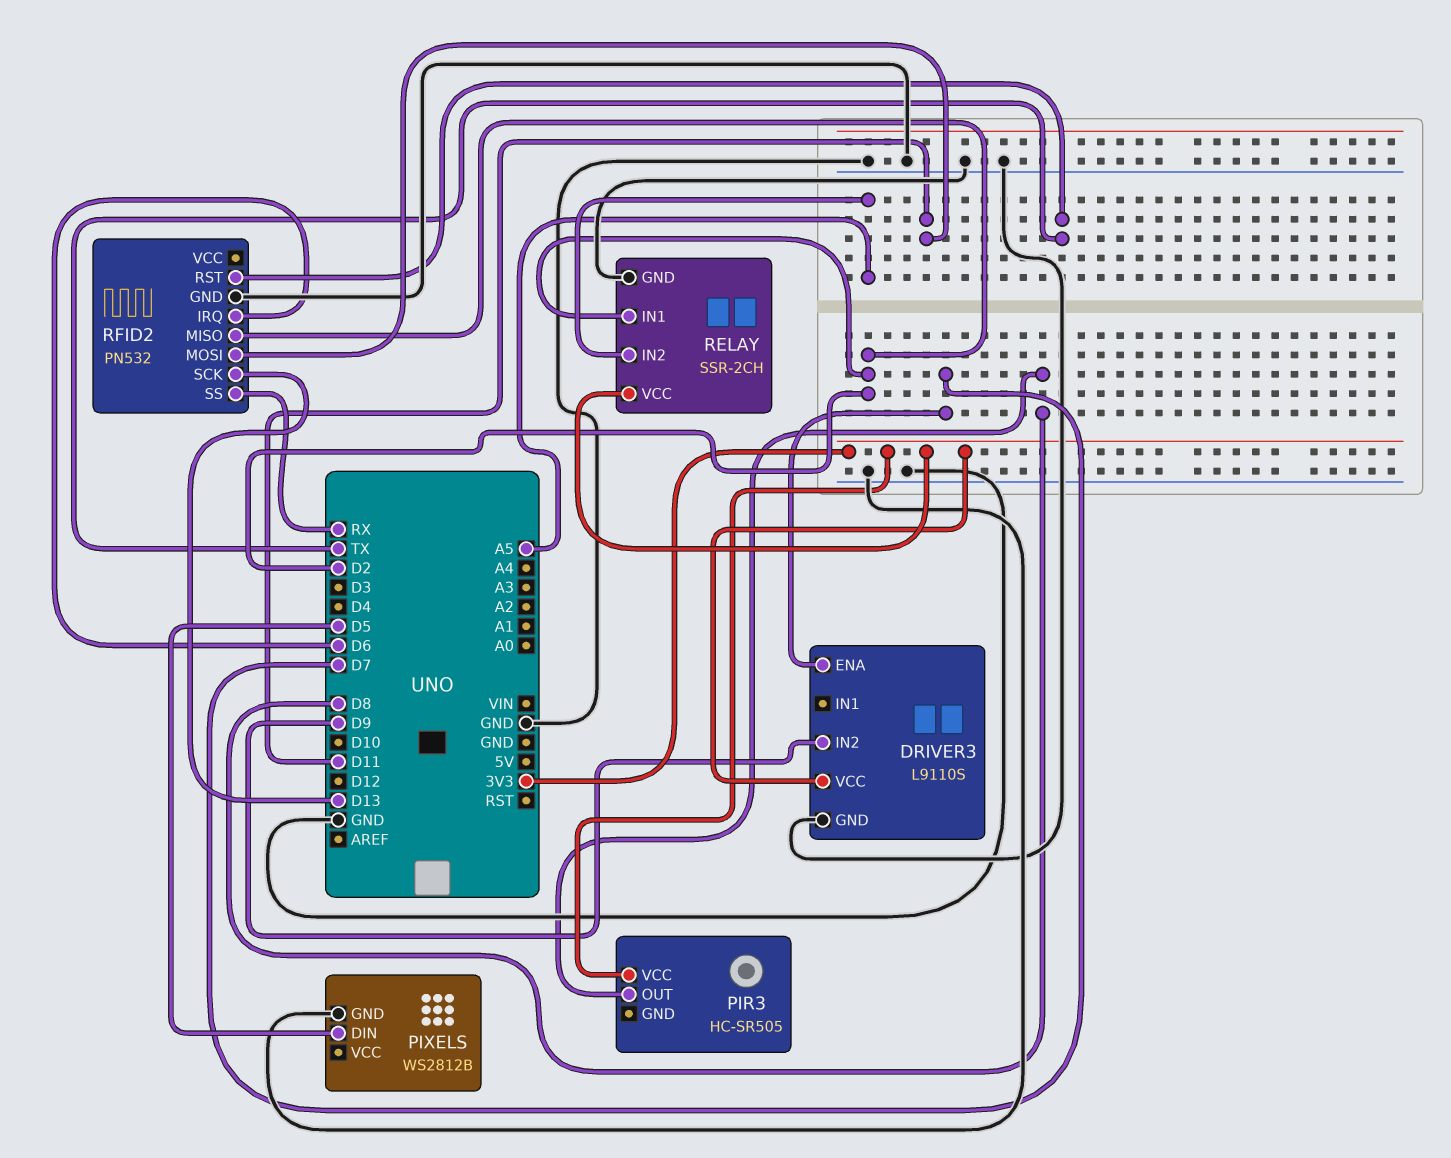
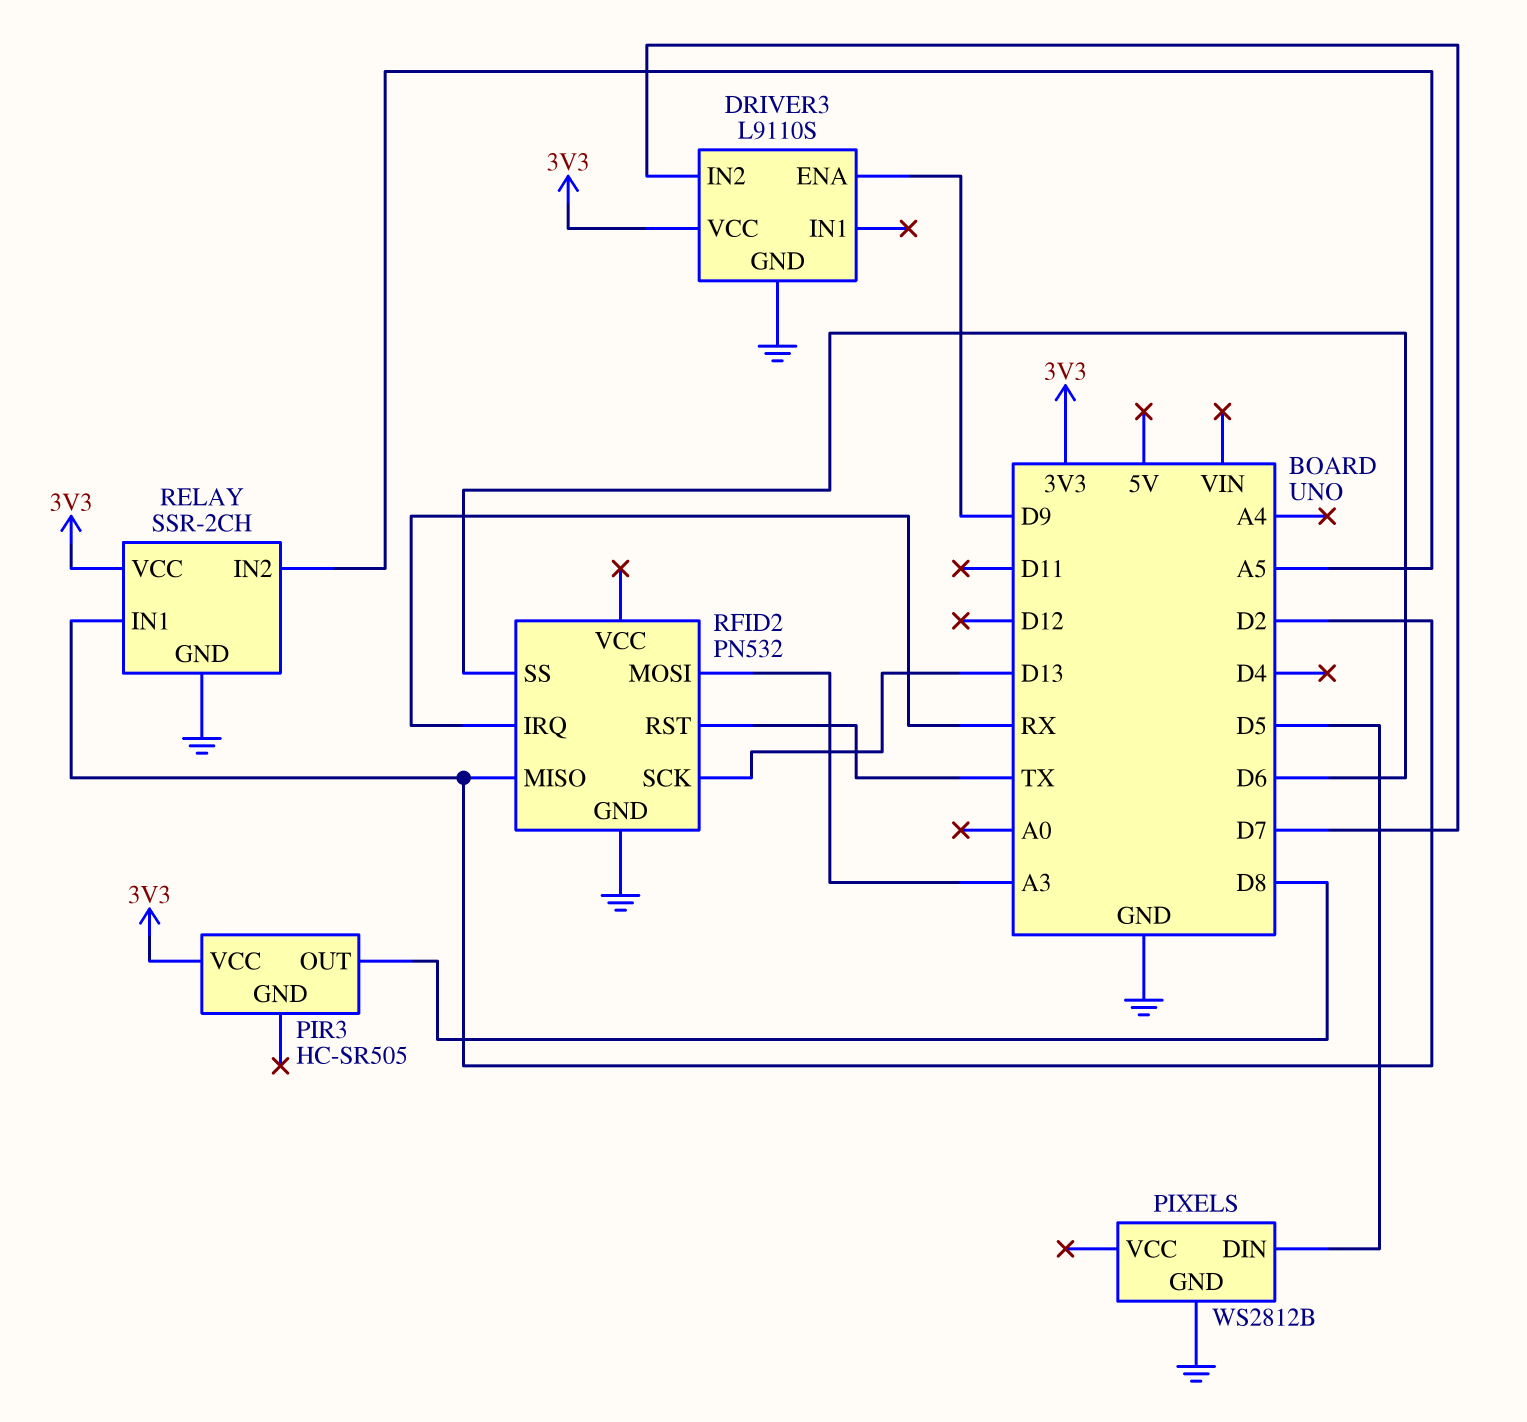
DRIVER3 pin ENA: D7 -> D9
DRIVER3 pin IN2: D9 -> D7
RFID2 pin IRQ: D6 -> RX
RFID2 pin MOSI: D11 -> A3
RFID2 pin SS: RX -> D6

